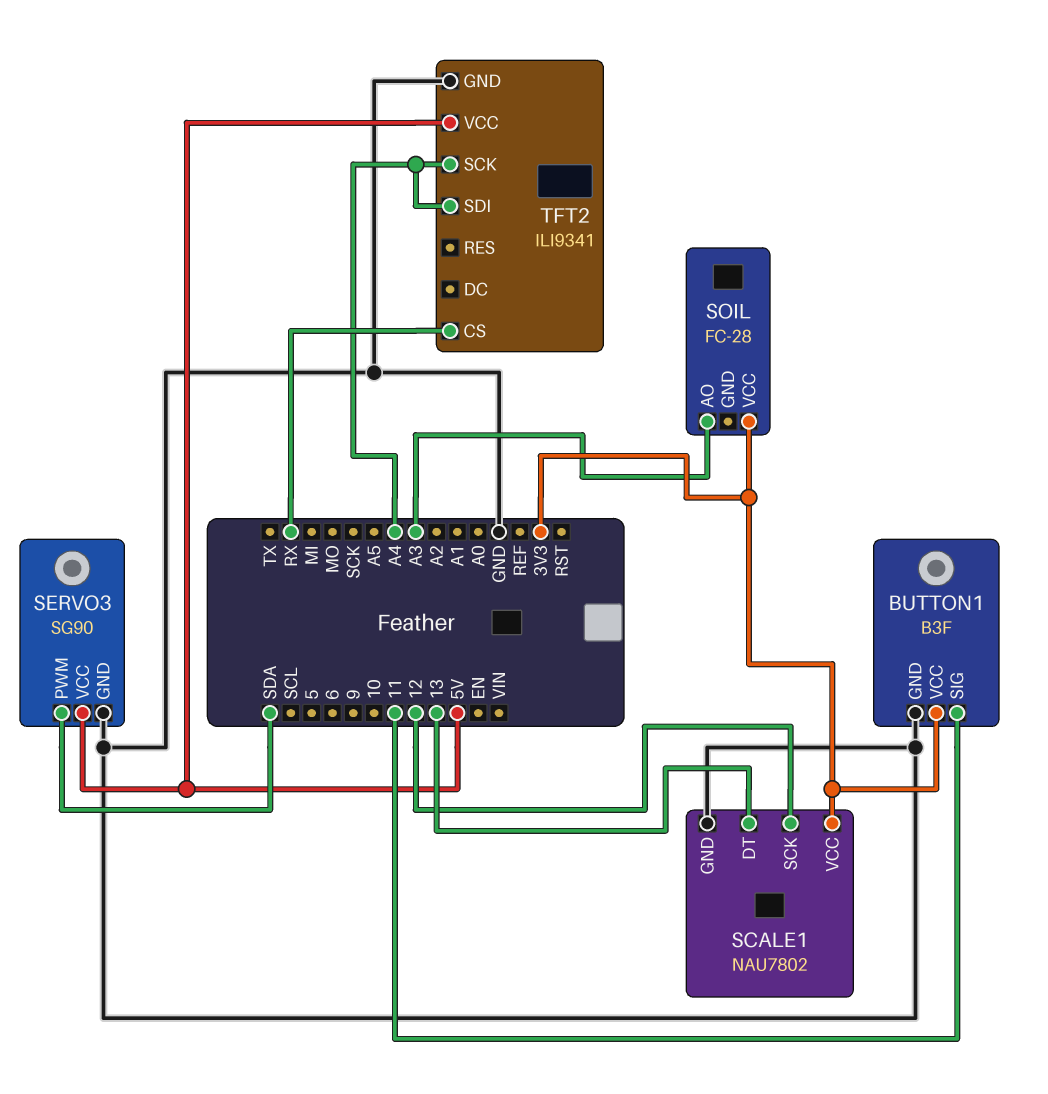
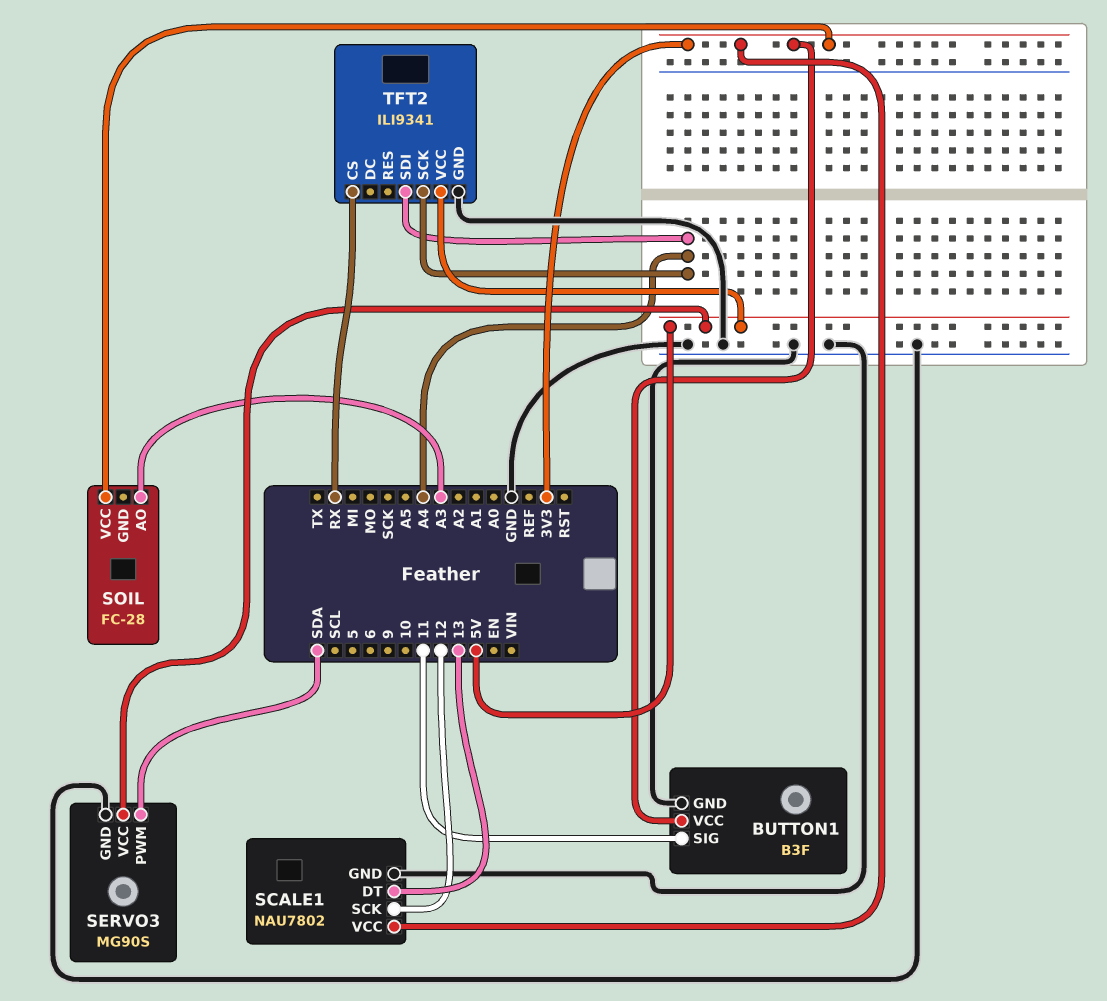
SERVO3: SG90 -> MG90S

